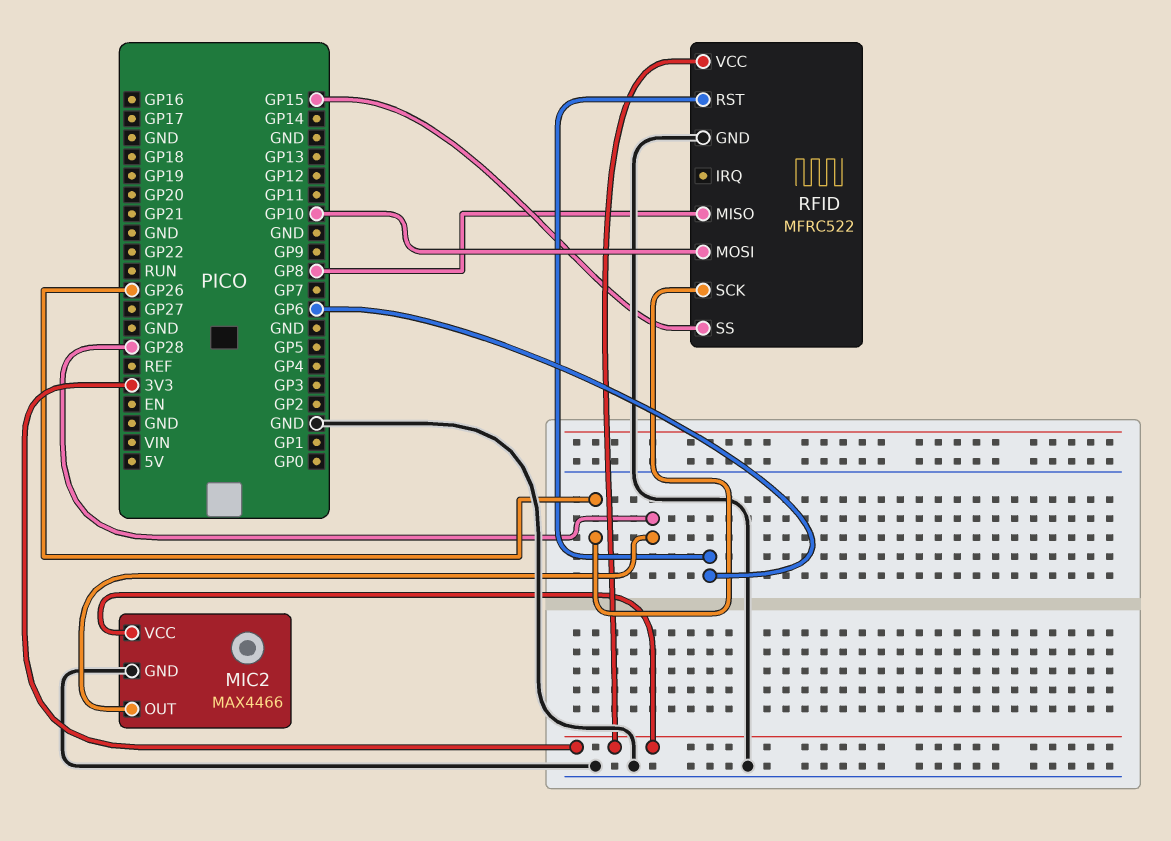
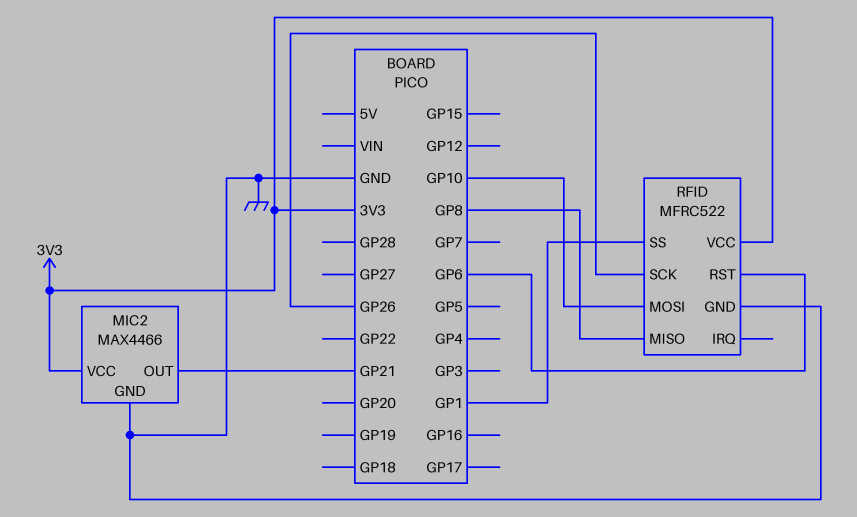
MIC2 pin OUT: GP28 -> GP21
RFID pin SS: GP15 -> GP1

